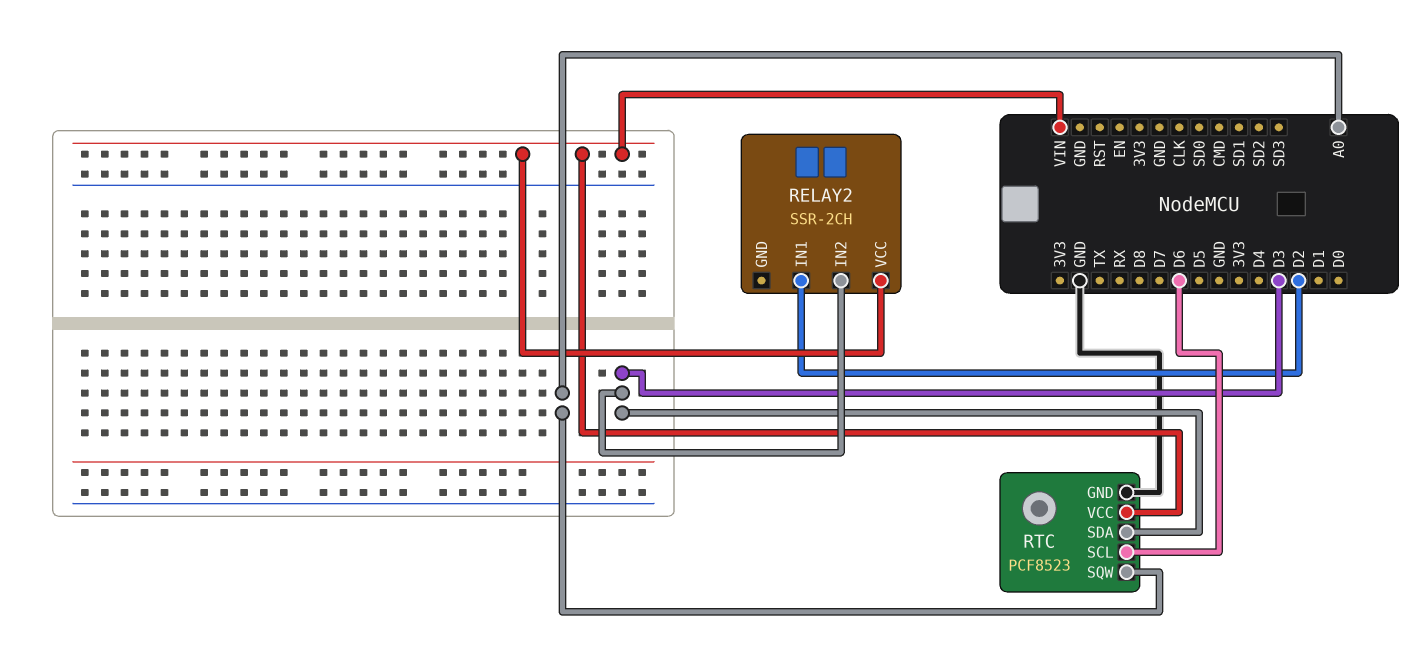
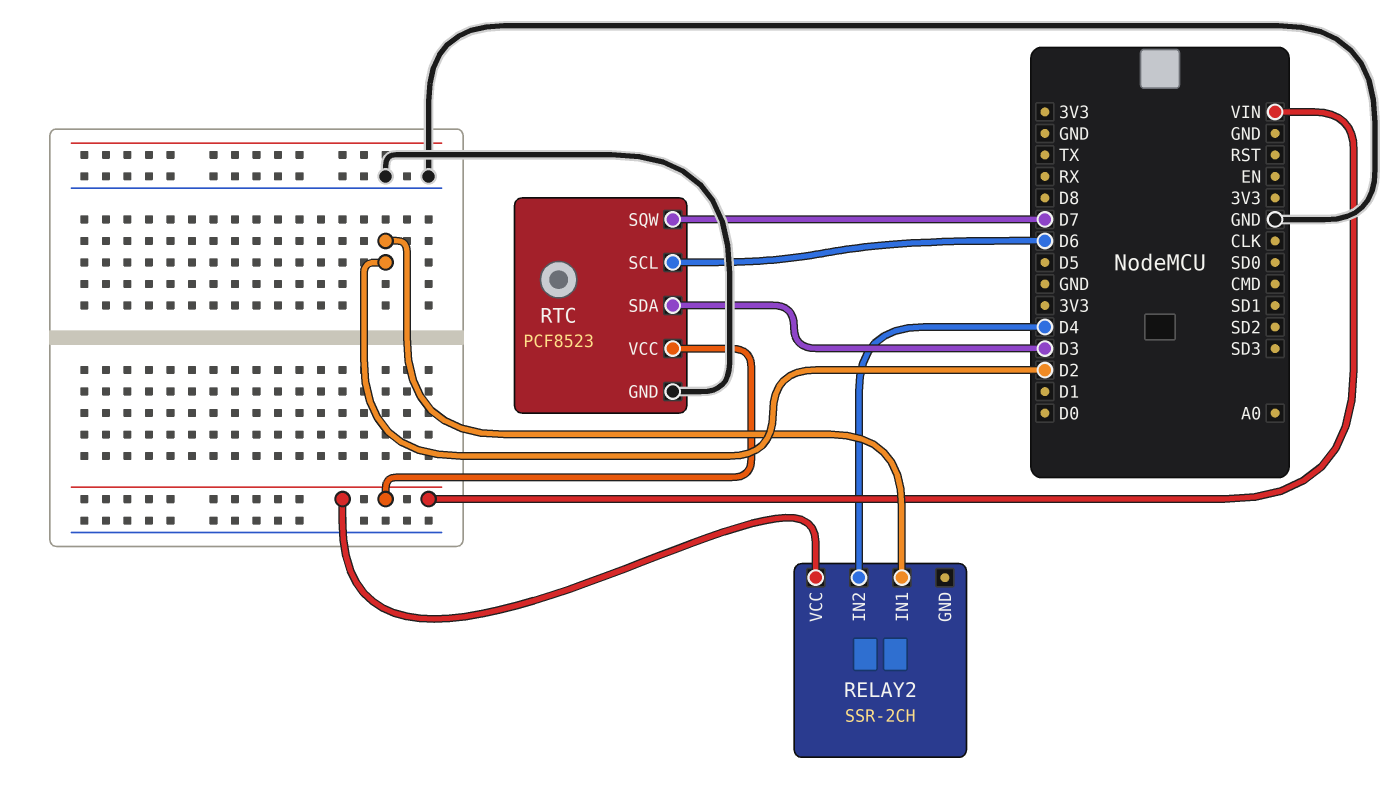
RELAY2 pin IN2: D3 -> D4
RTC pin SQW: A0 -> D7

